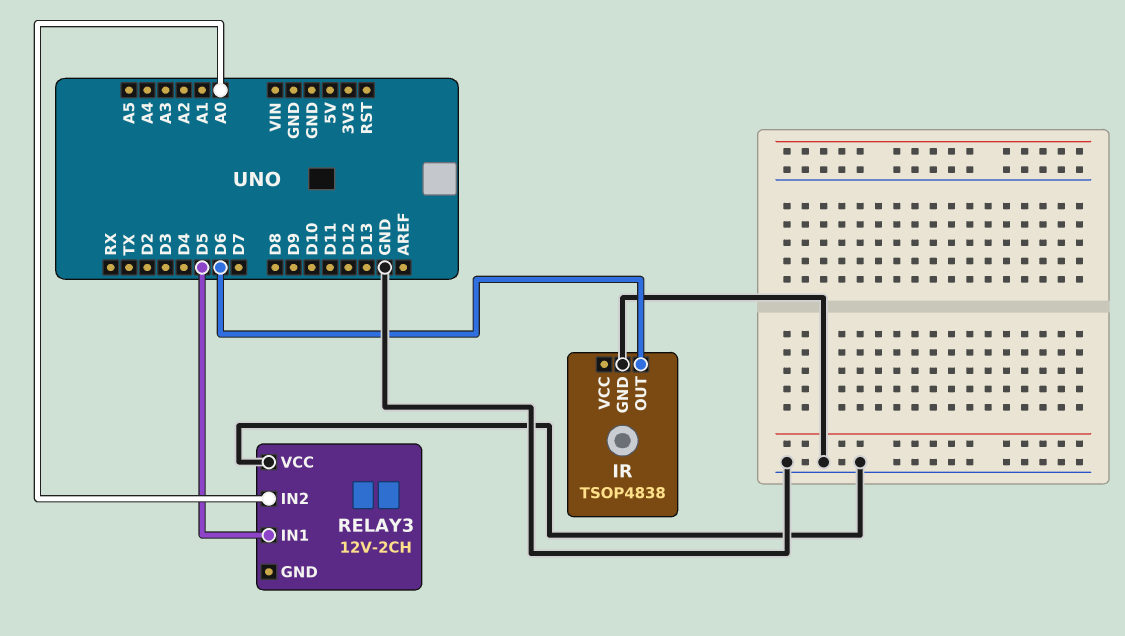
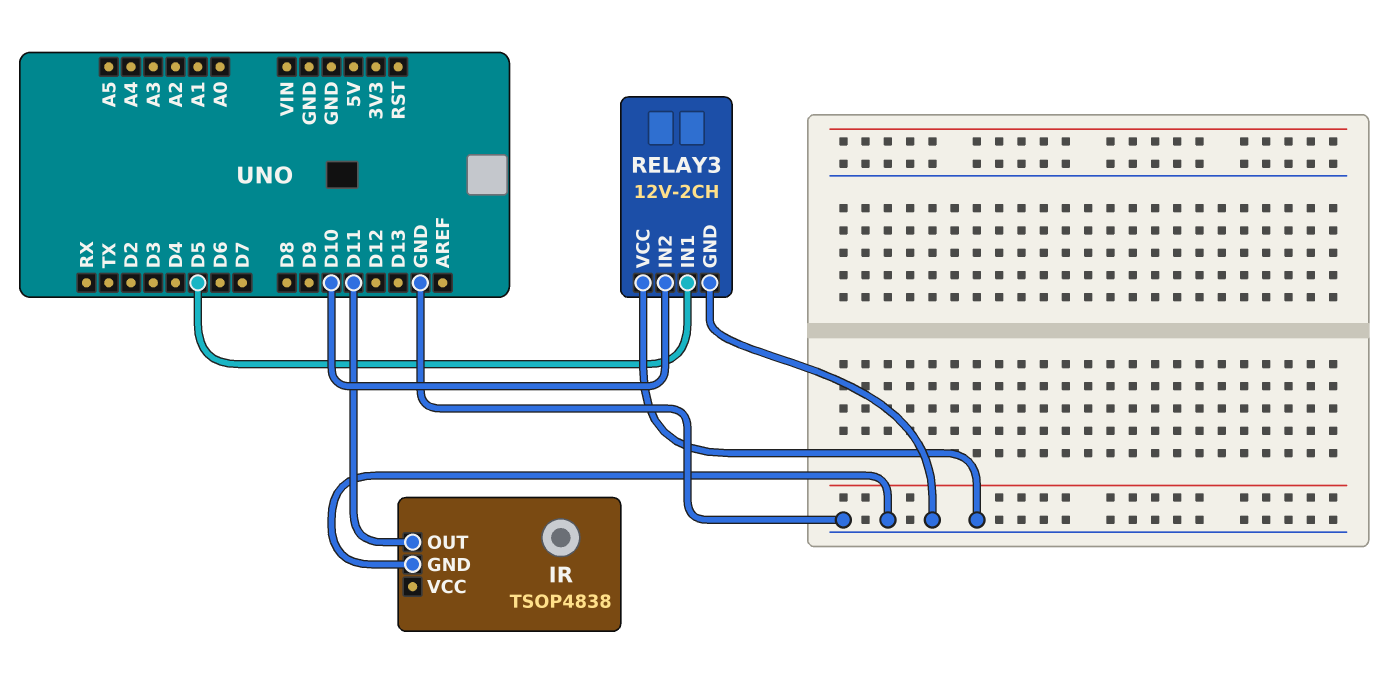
IR pin OUT: D6 -> D11
RELAY3 pin GND: none -> GND
RELAY3 pin IN2: A0 -> D10

